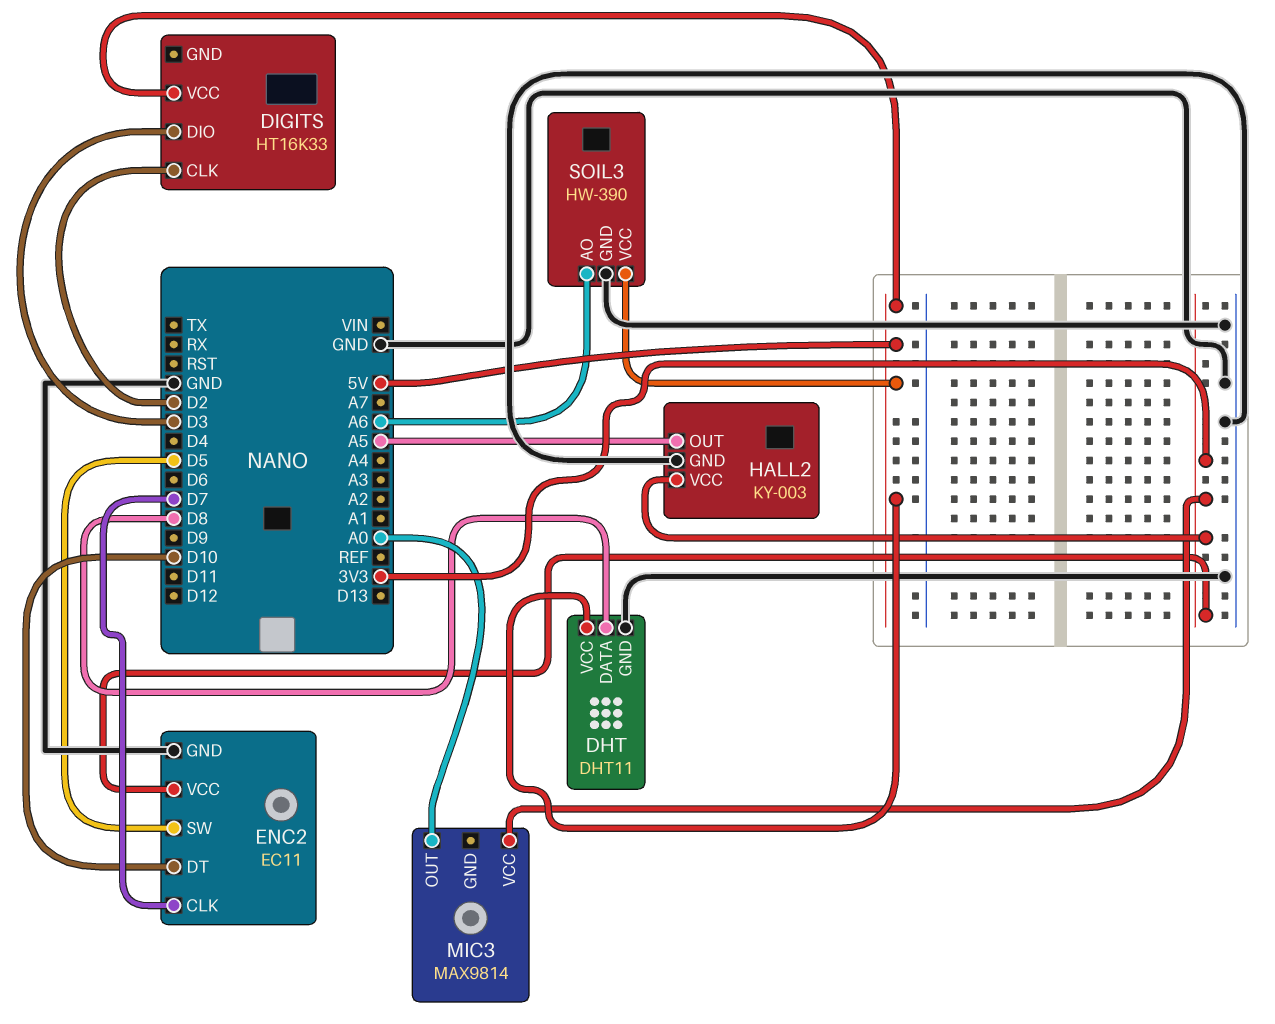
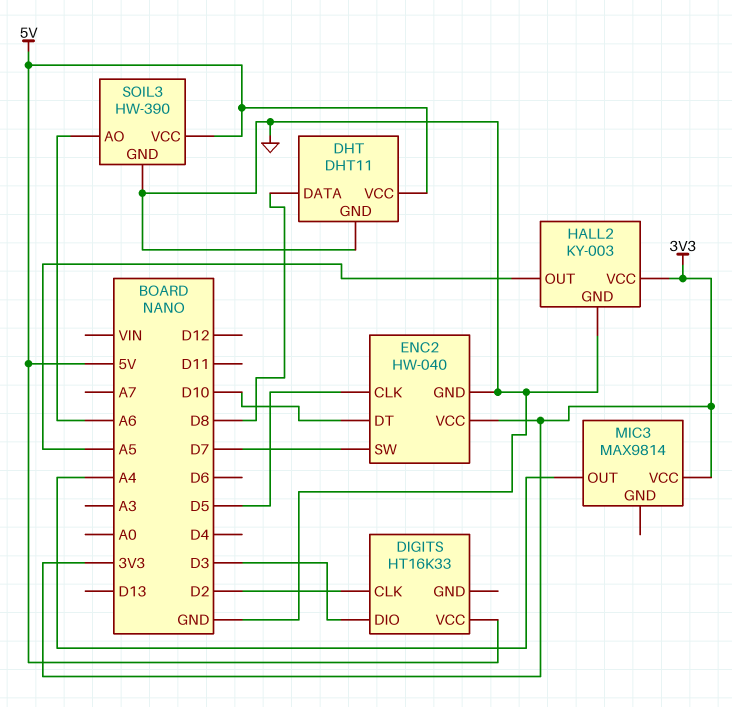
ENC2: EC11 -> HW-040
ENC2 pin CLK: D7 -> D5
ENC2 pin SW: D5 -> D7
MIC3 pin OUT: A0 -> A4

